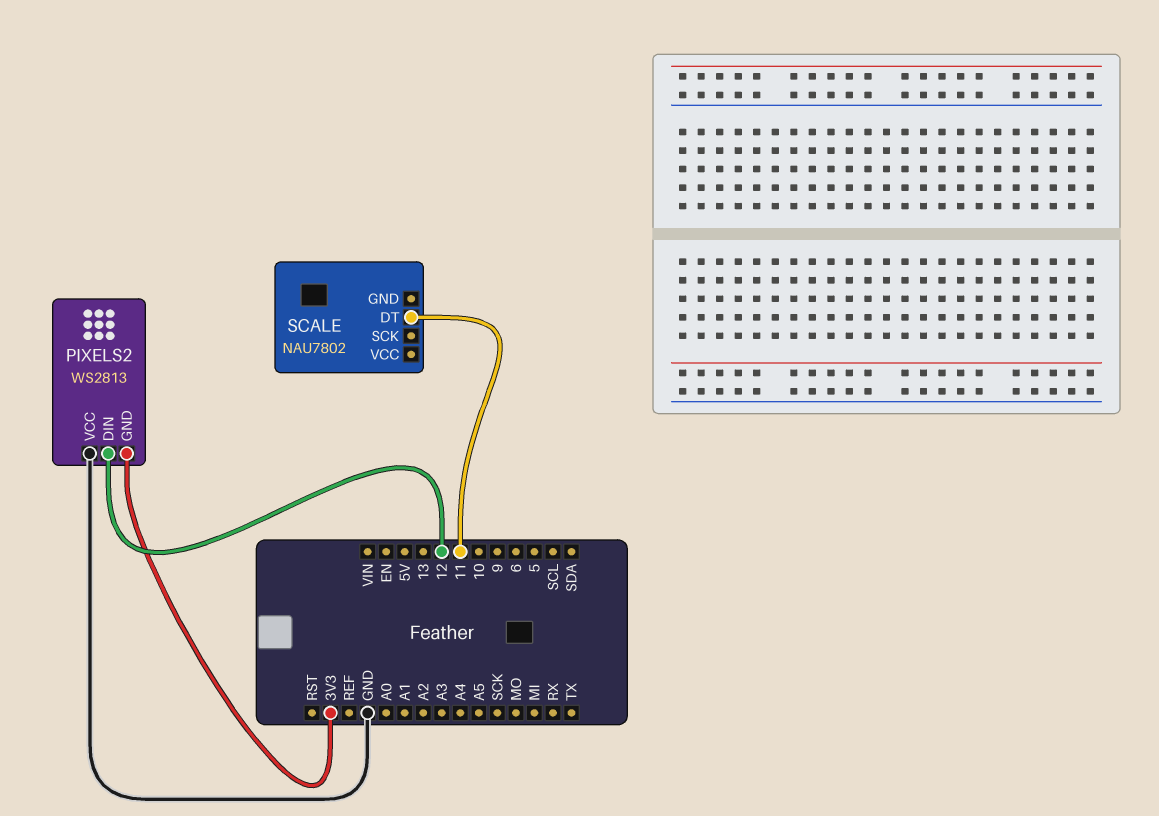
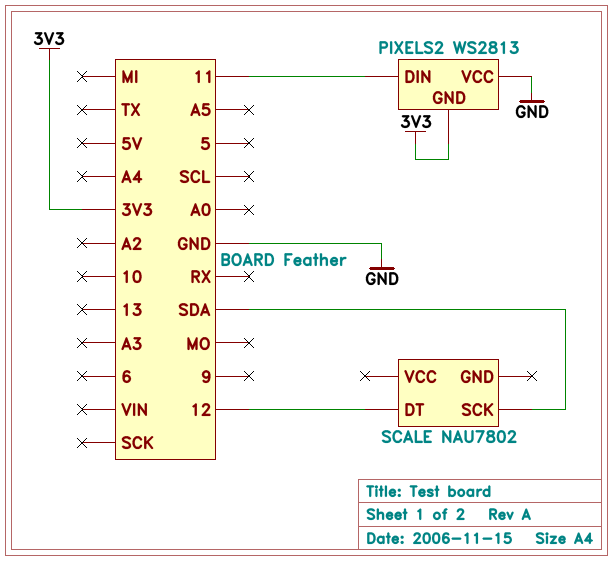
PIXELS2 pin DIN: 12 -> 11
SCALE pin DT: 11 -> 12
SCALE pin SCK: none -> SDA

